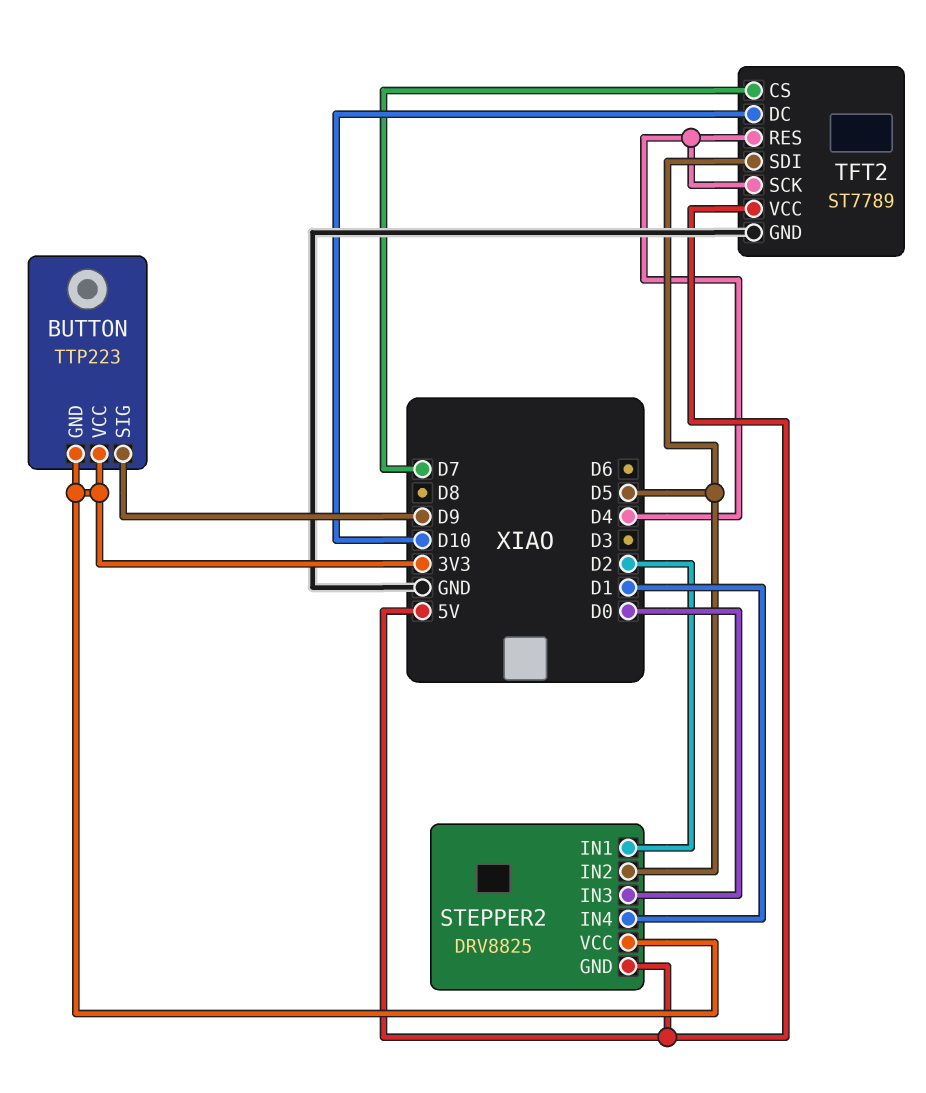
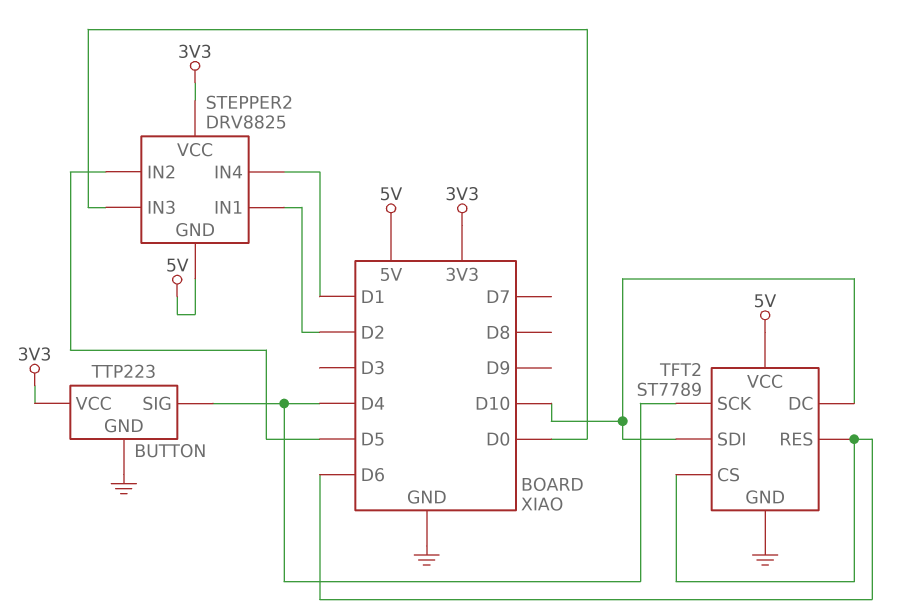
BUTTON pin GND: 3V3 -> GND
BUTTON pin SIG: D9 -> D4
TFT2 pin CS: D7 -> D6
TFT2 pin RES: D4 -> D6
TFT2 pin SDI: D5 -> D10

